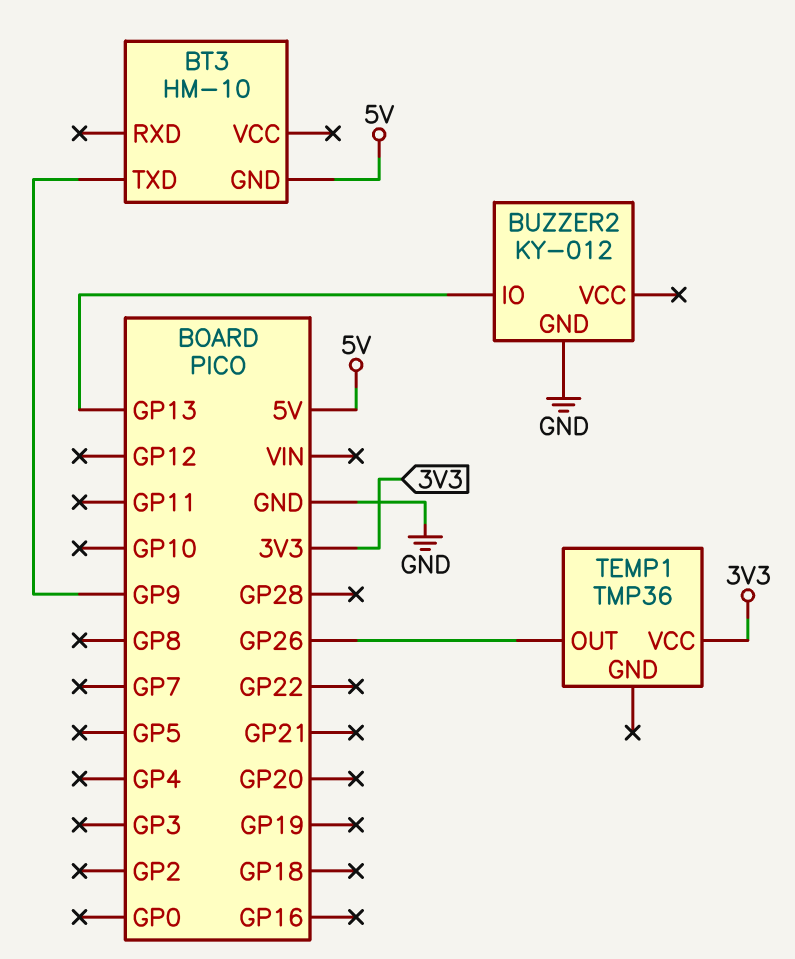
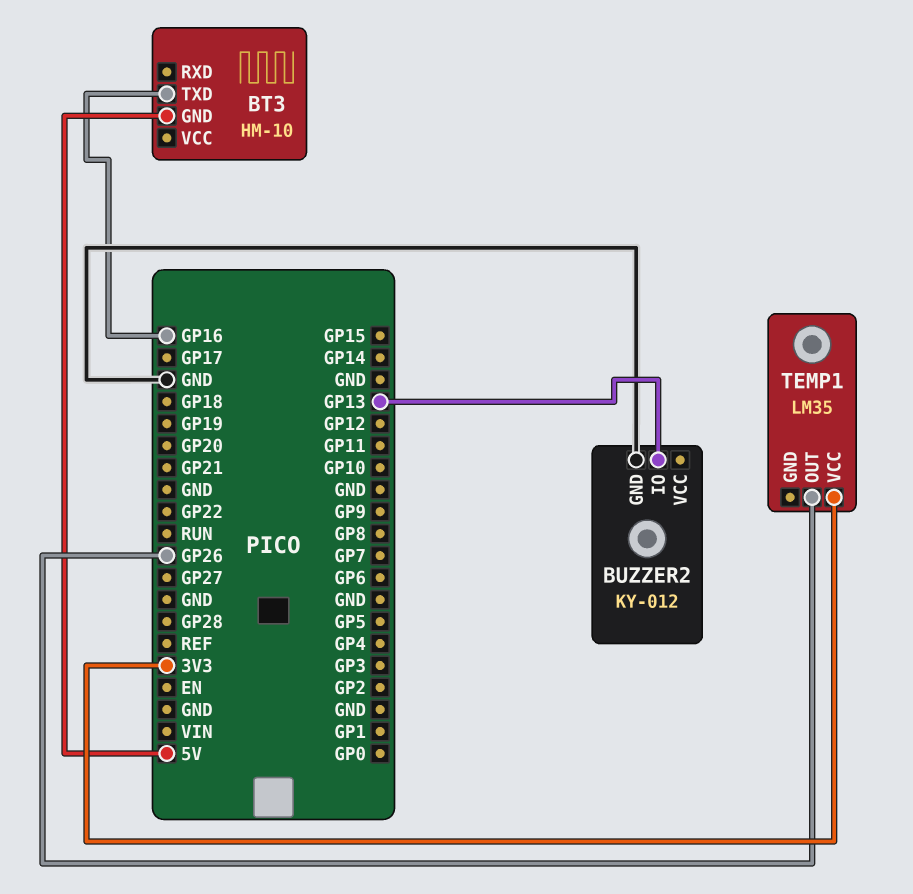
BT3 pin TXD: GP9 -> GP16
TEMP1: TMP36 -> LM35

